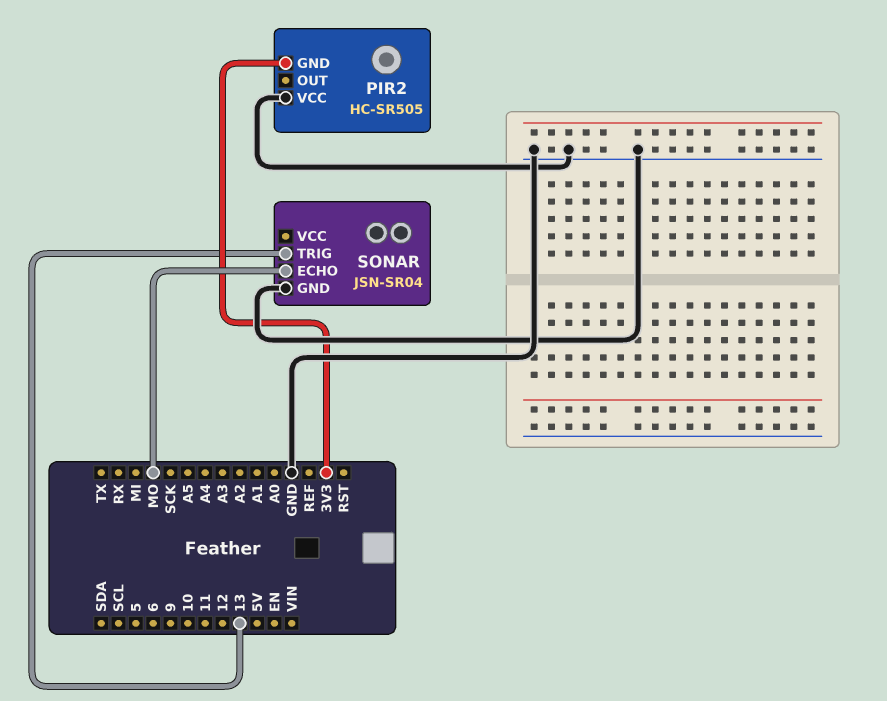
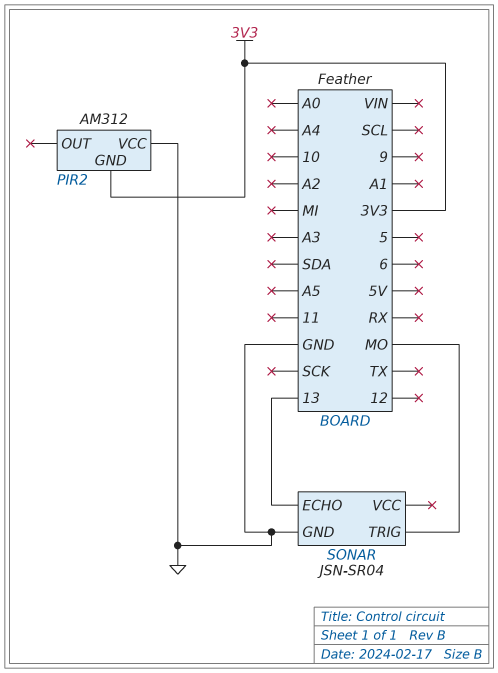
PIR2: HC-SR505 -> AM312
SONAR pin ECHO: MO -> 13
SONAR pin TRIG: 13 -> MO

